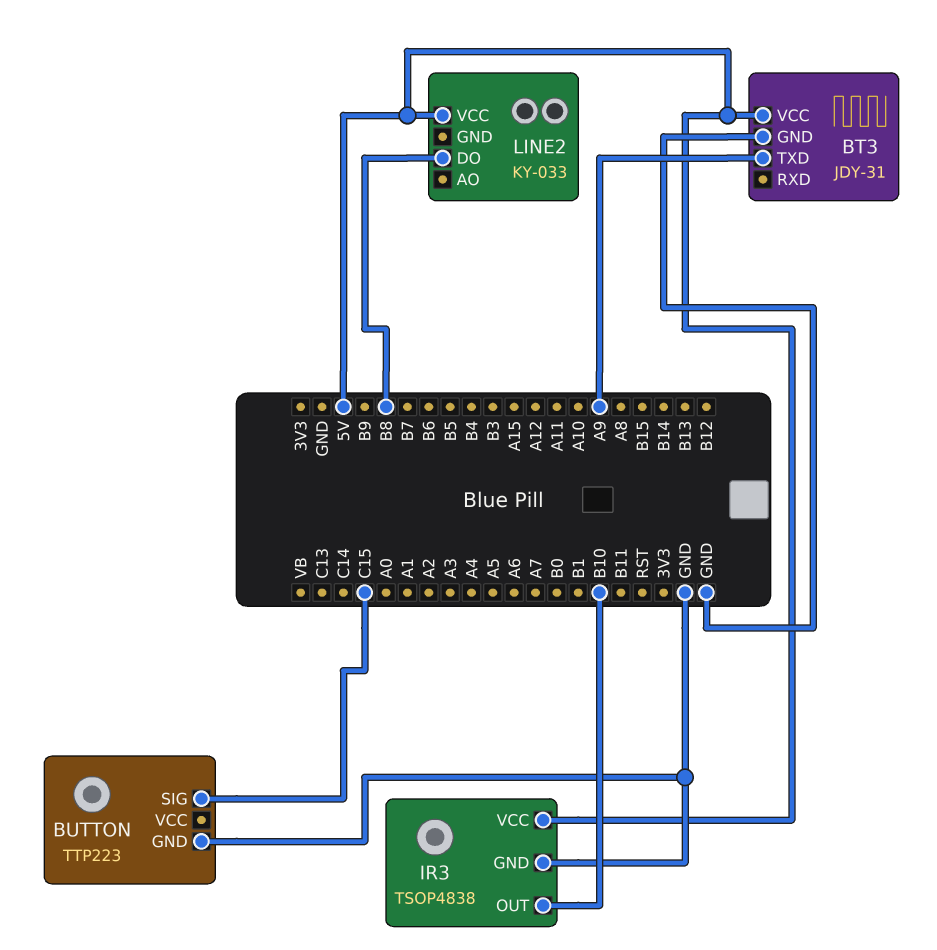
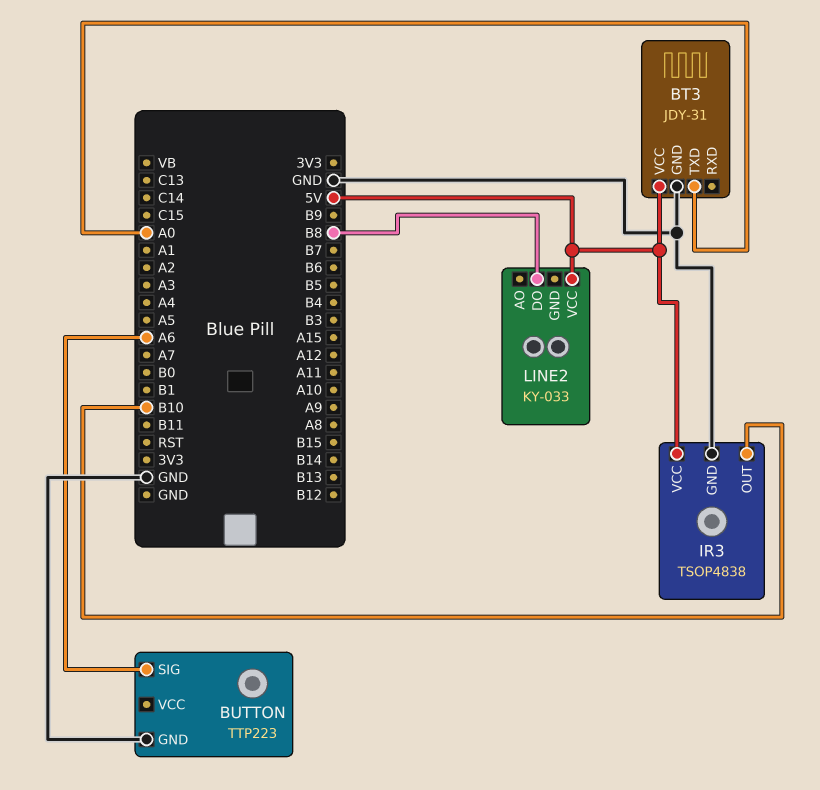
BT3 pin TXD: A9 -> A0
BUTTON pin SIG: C15 -> A6

